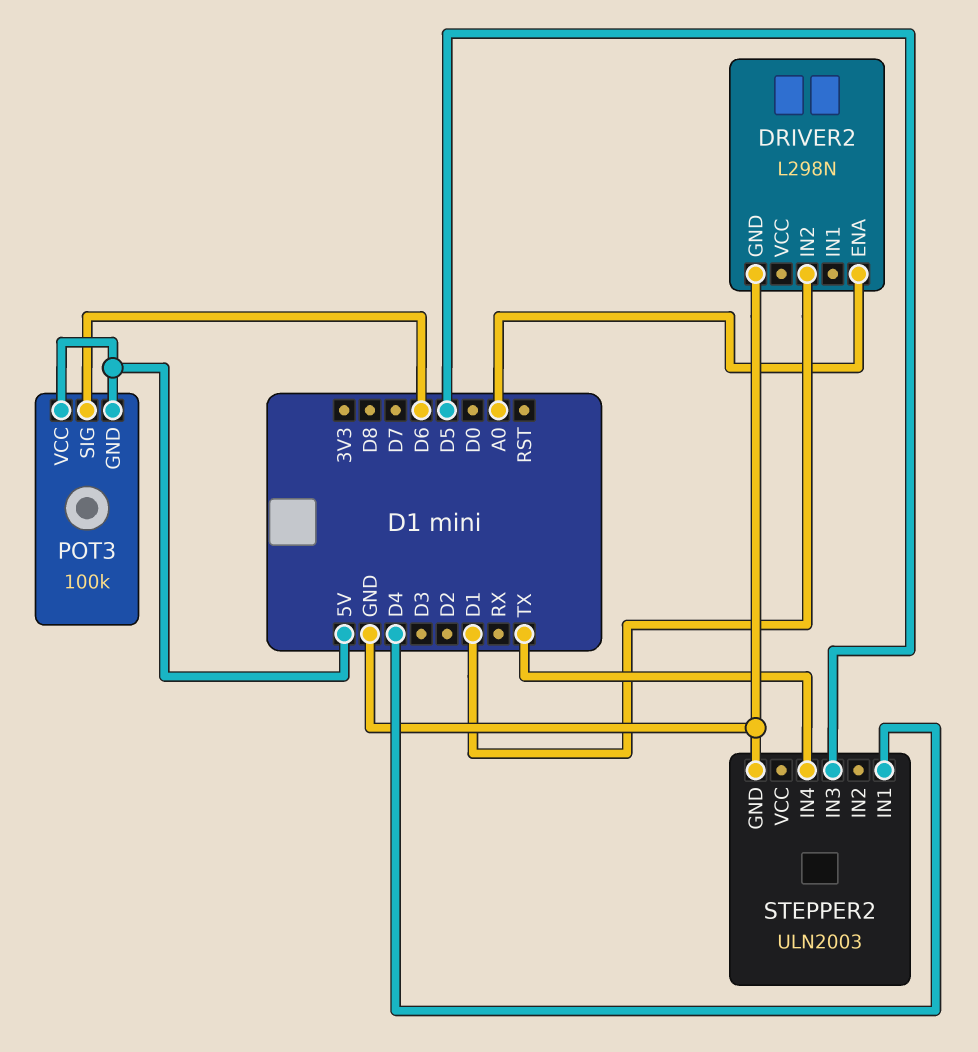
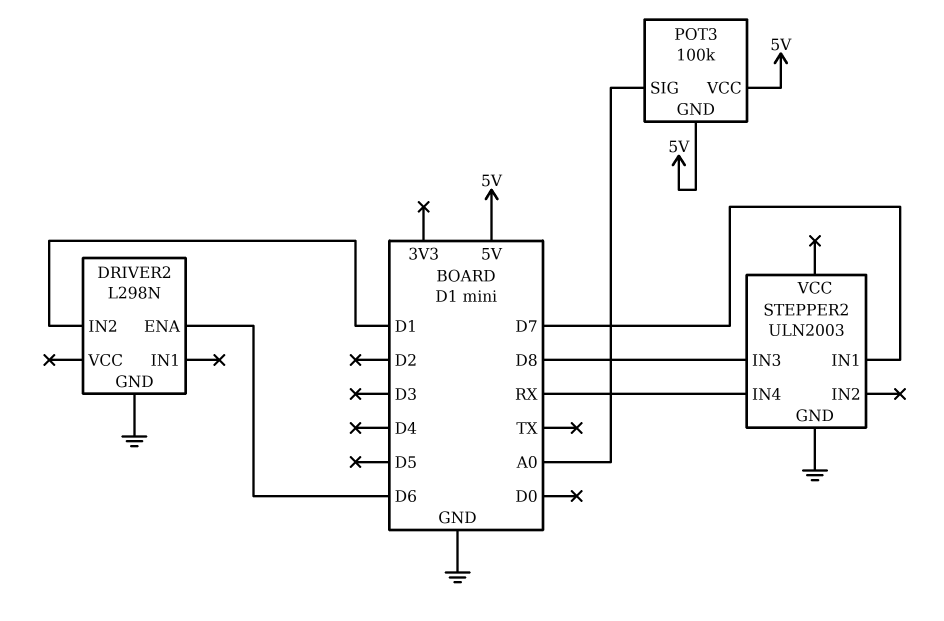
DRIVER2 pin ENA: A0 -> D6
POT3 pin SIG: D6 -> A0
STEPPER2 pin IN1: D4 -> D7
STEPPER2 pin IN3: D5 -> D8
STEPPER2 pin IN4: TX -> RX

